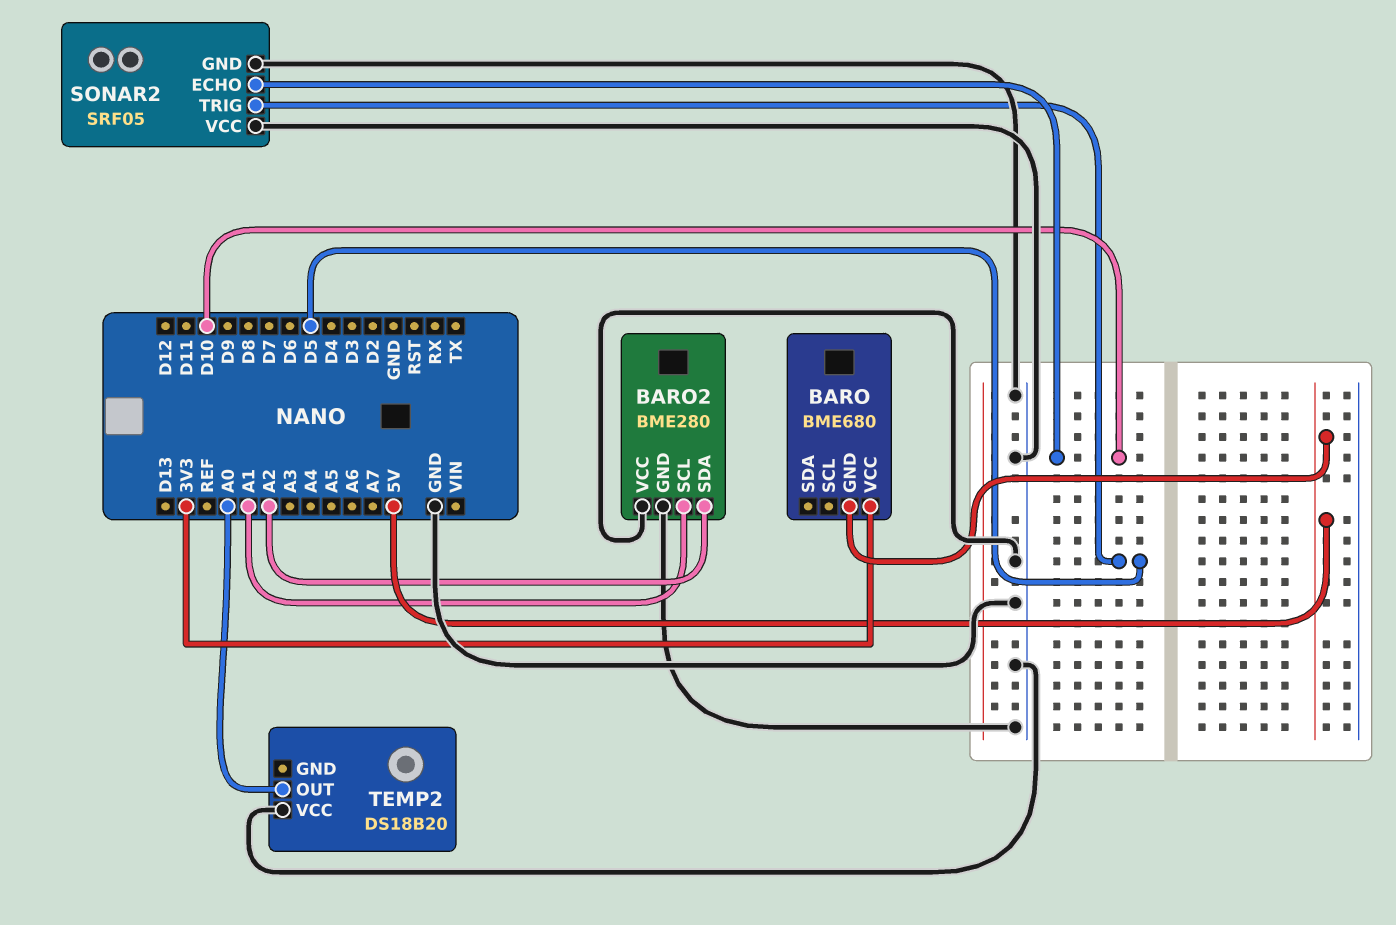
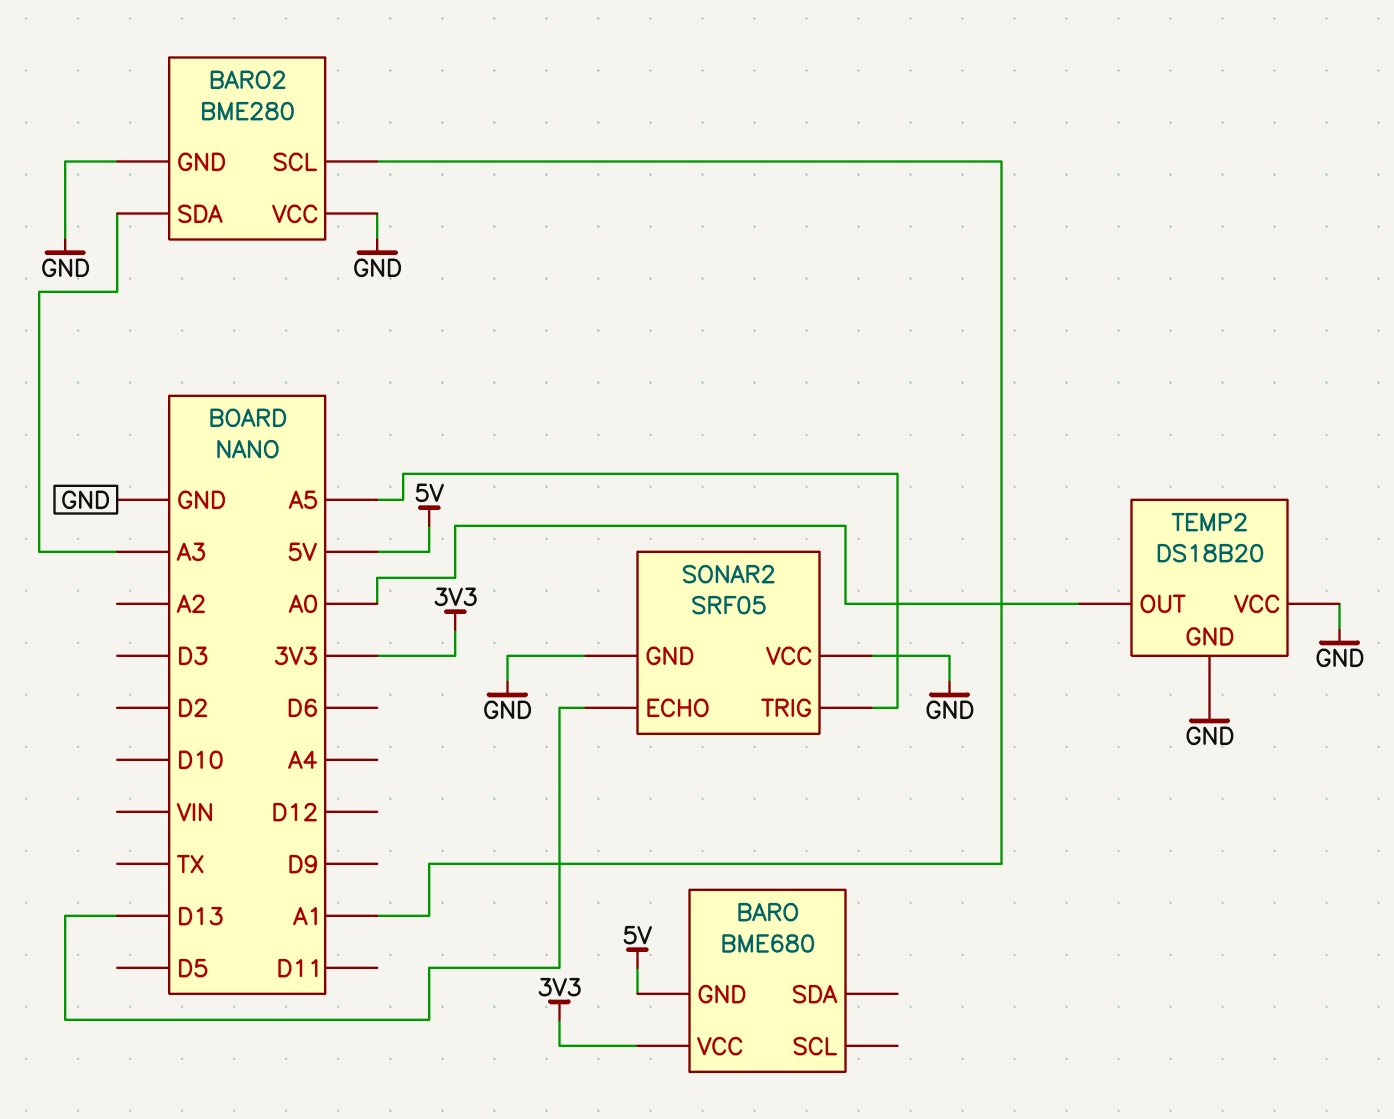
BARO2 pin SDA: A2 -> A3
SONAR2 pin ECHO: D10 -> D13
SONAR2 pin TRIG: D5 -> A5
TEMP2 pin GND: none -> GND

